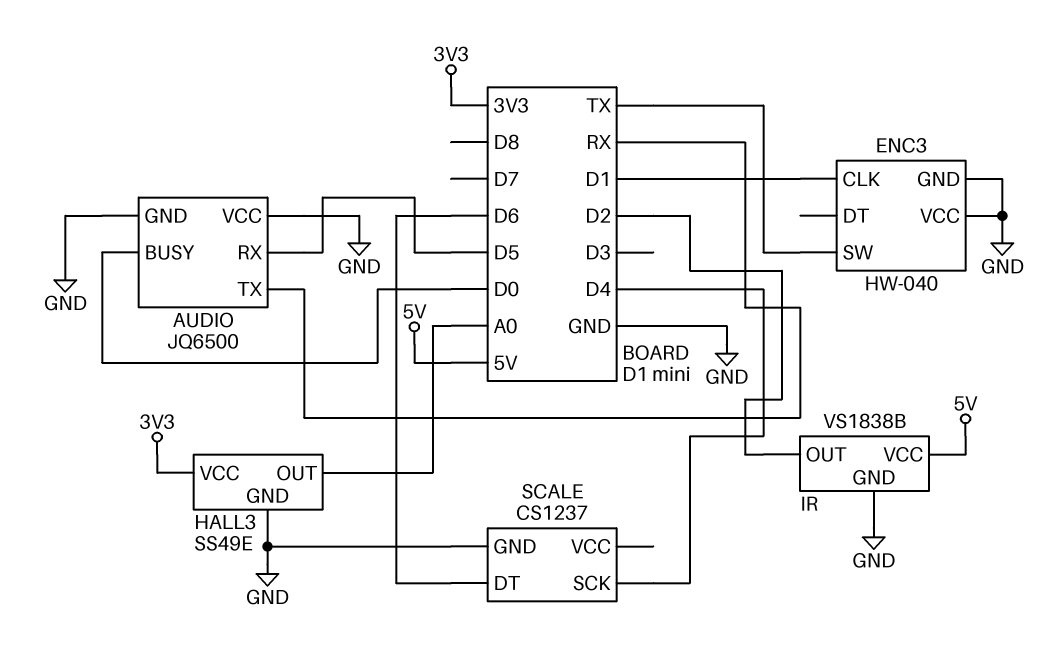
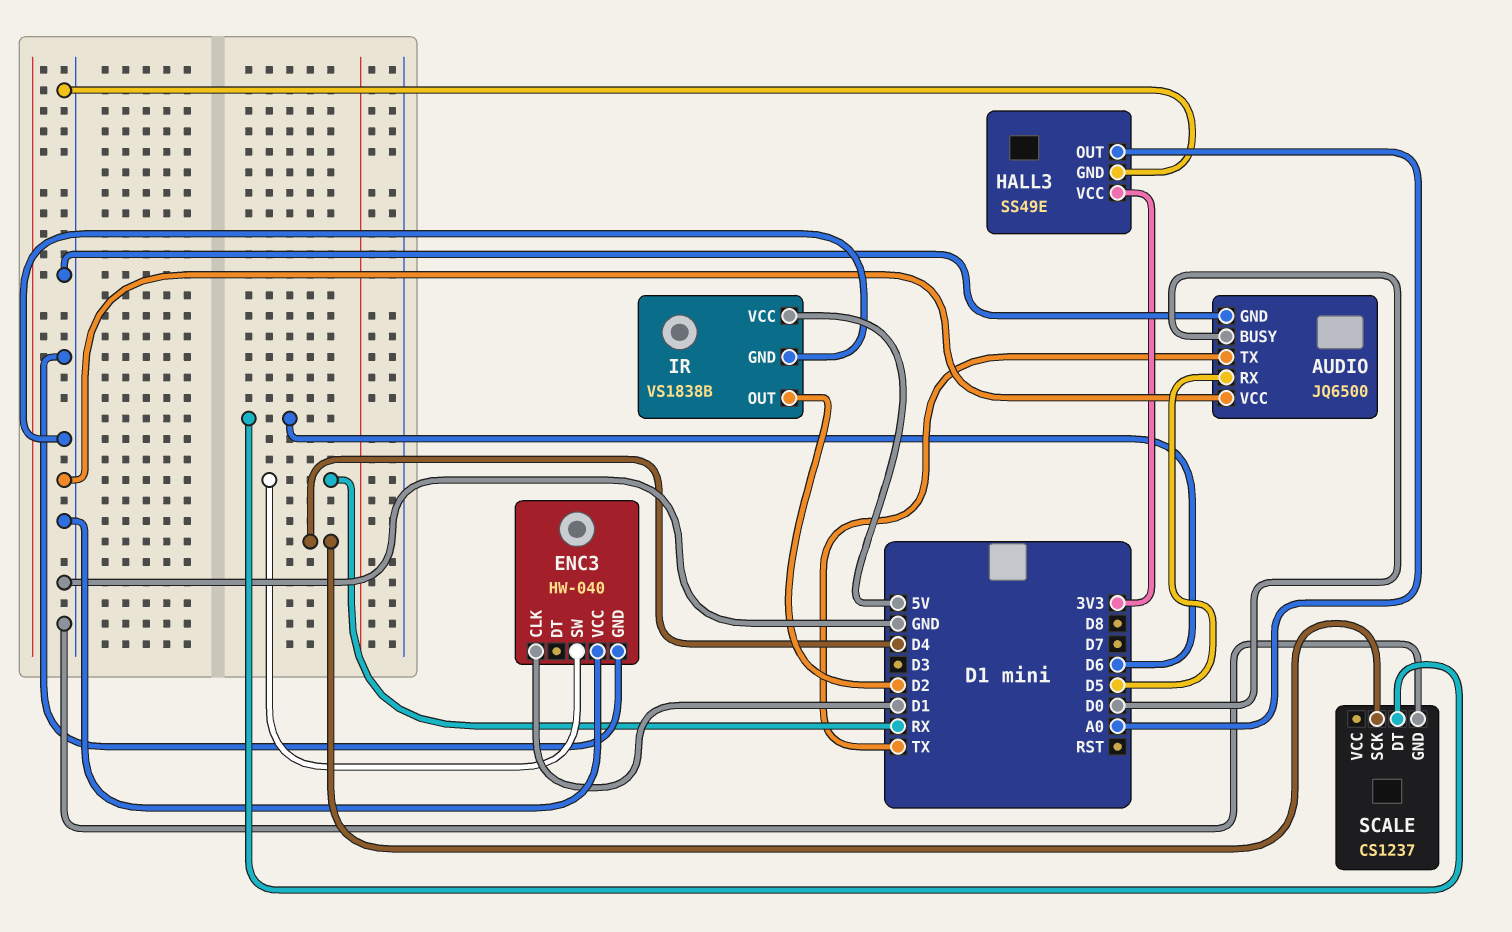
AUDIO pin TX: RX -> TX
ENC3 pin SW: TX -> RX

